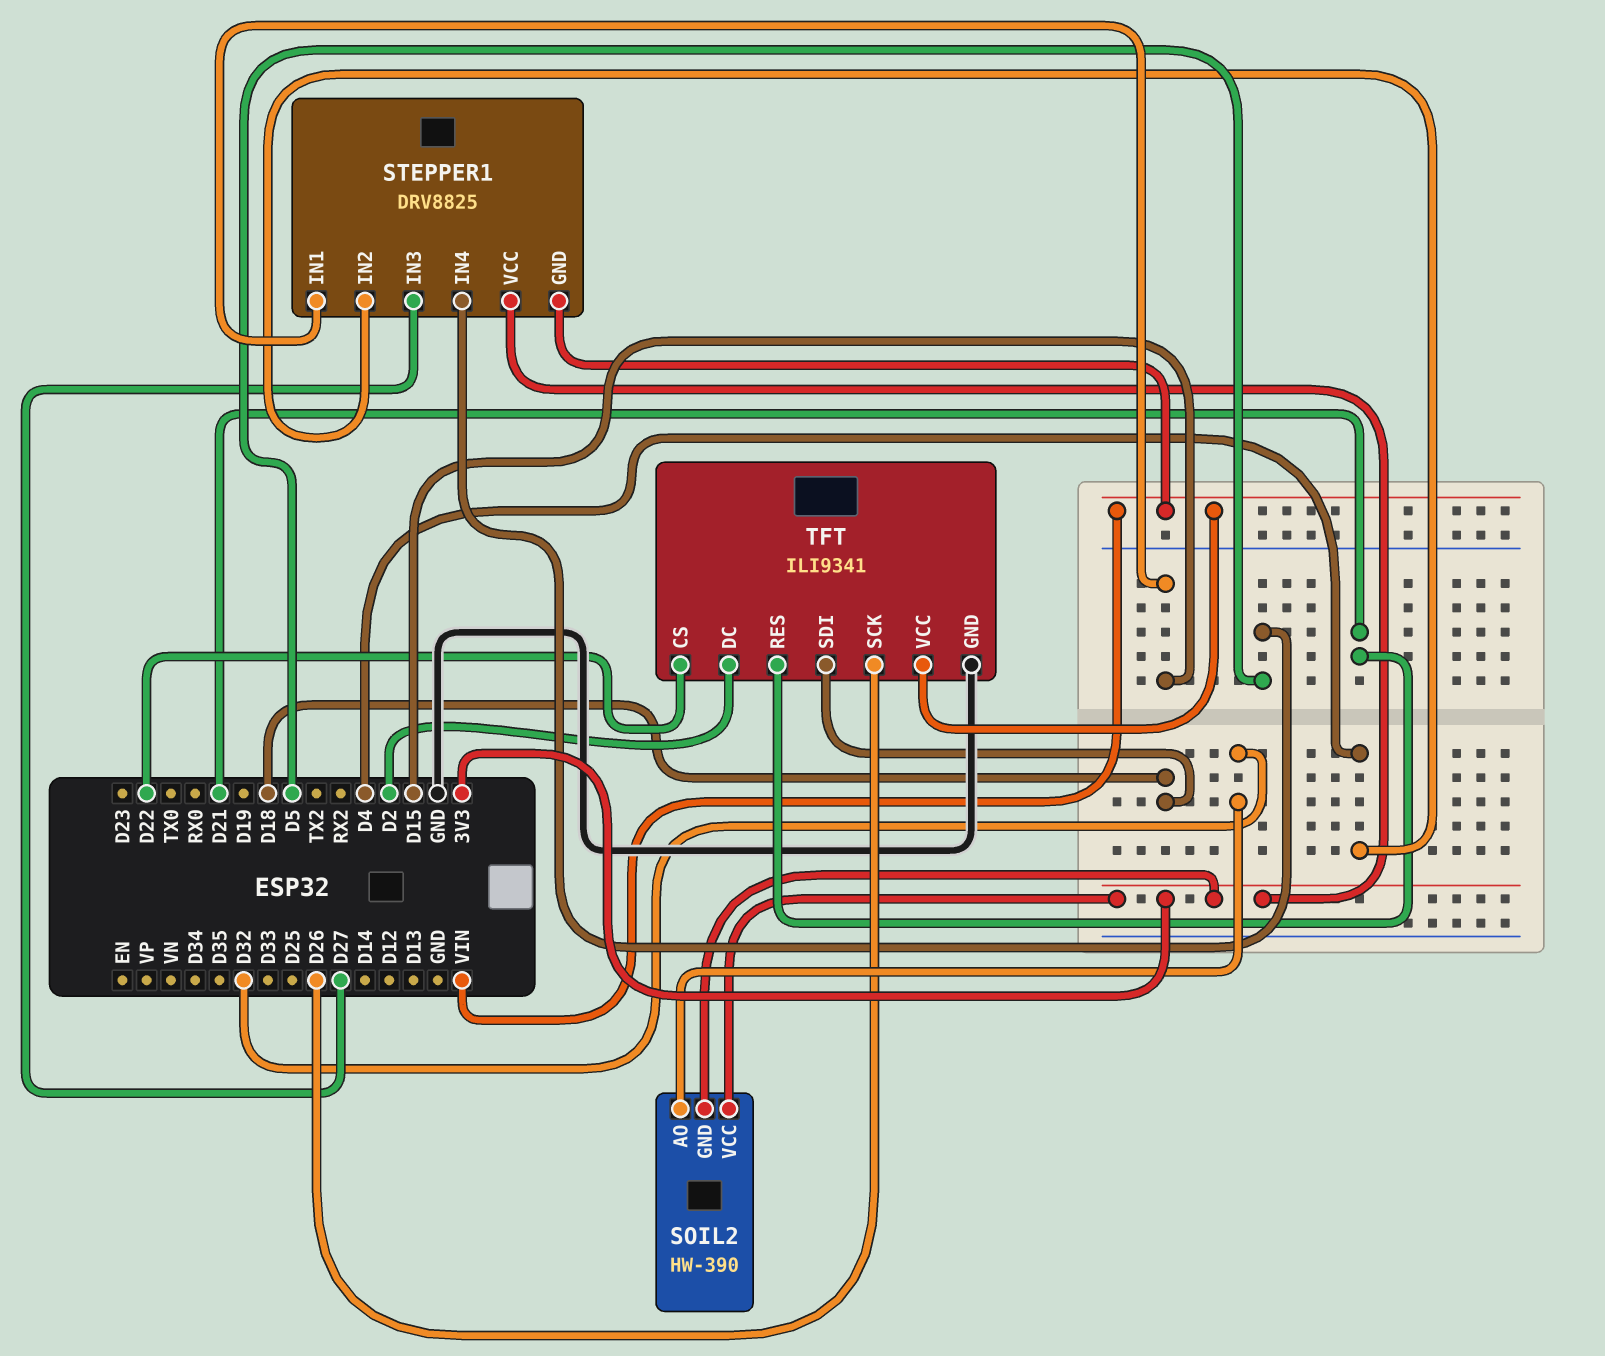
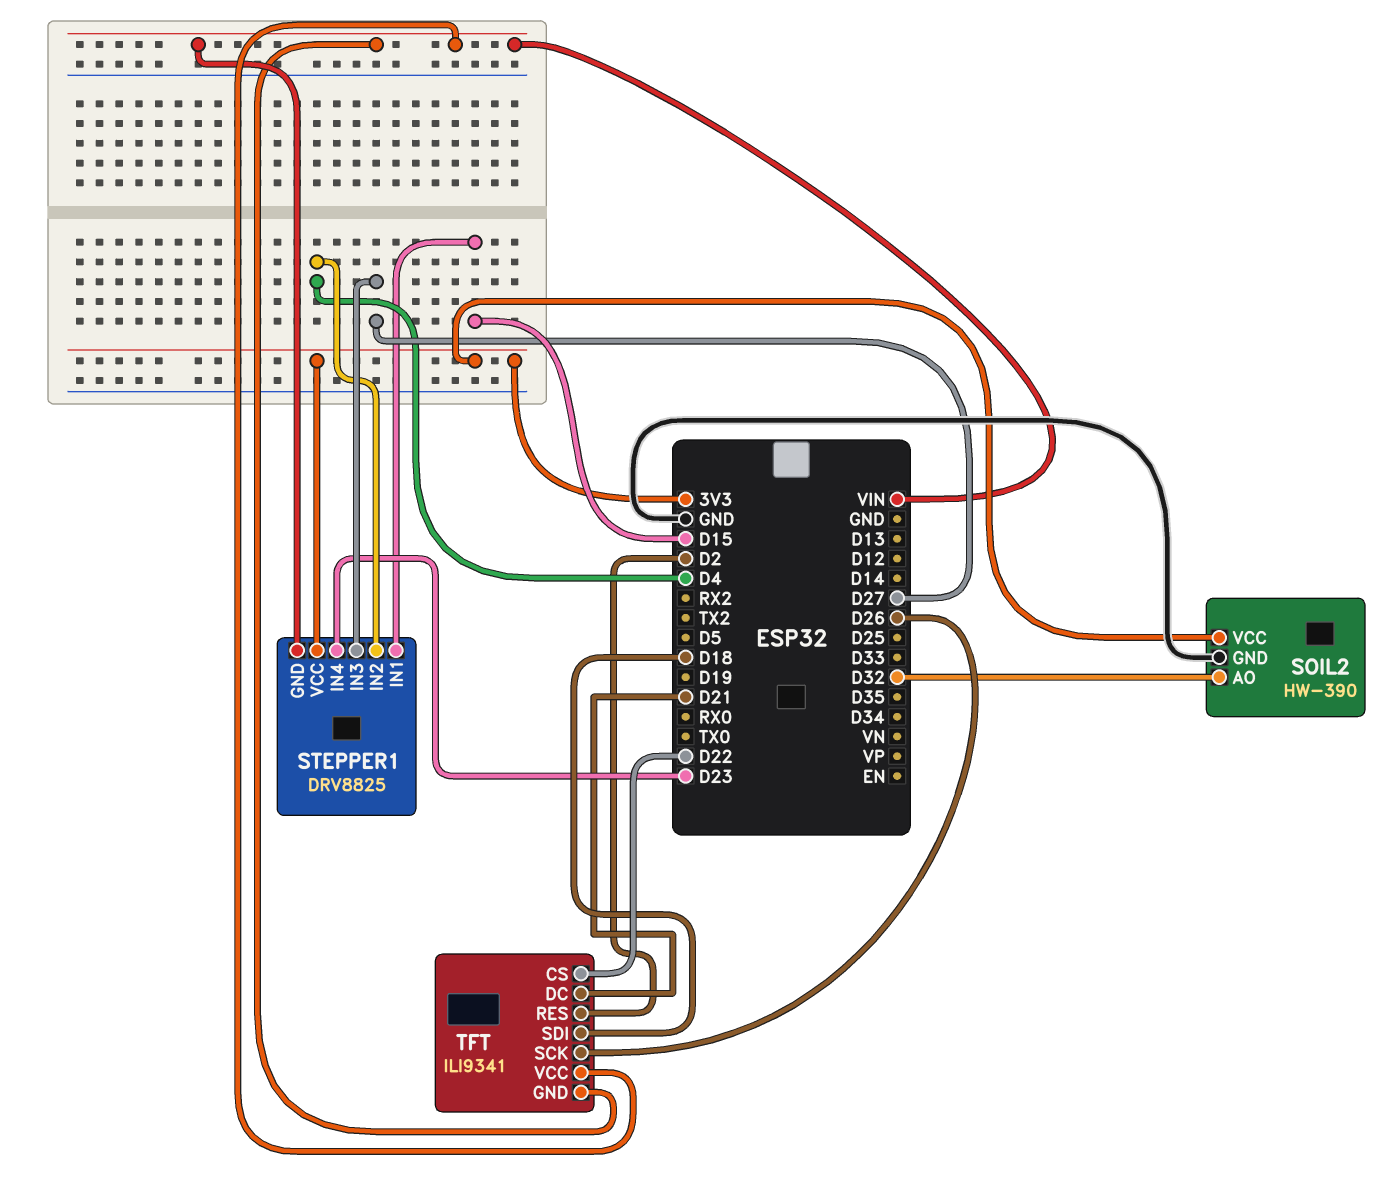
SOIL2 pin GND: 3V3 -> GND
STEPPER1 pin IN4: D5 -> D23
TFT pin DC: D2 -> D21
TFT pin GND: GND -> VIN
TFT pin RES: D21 -> D2

